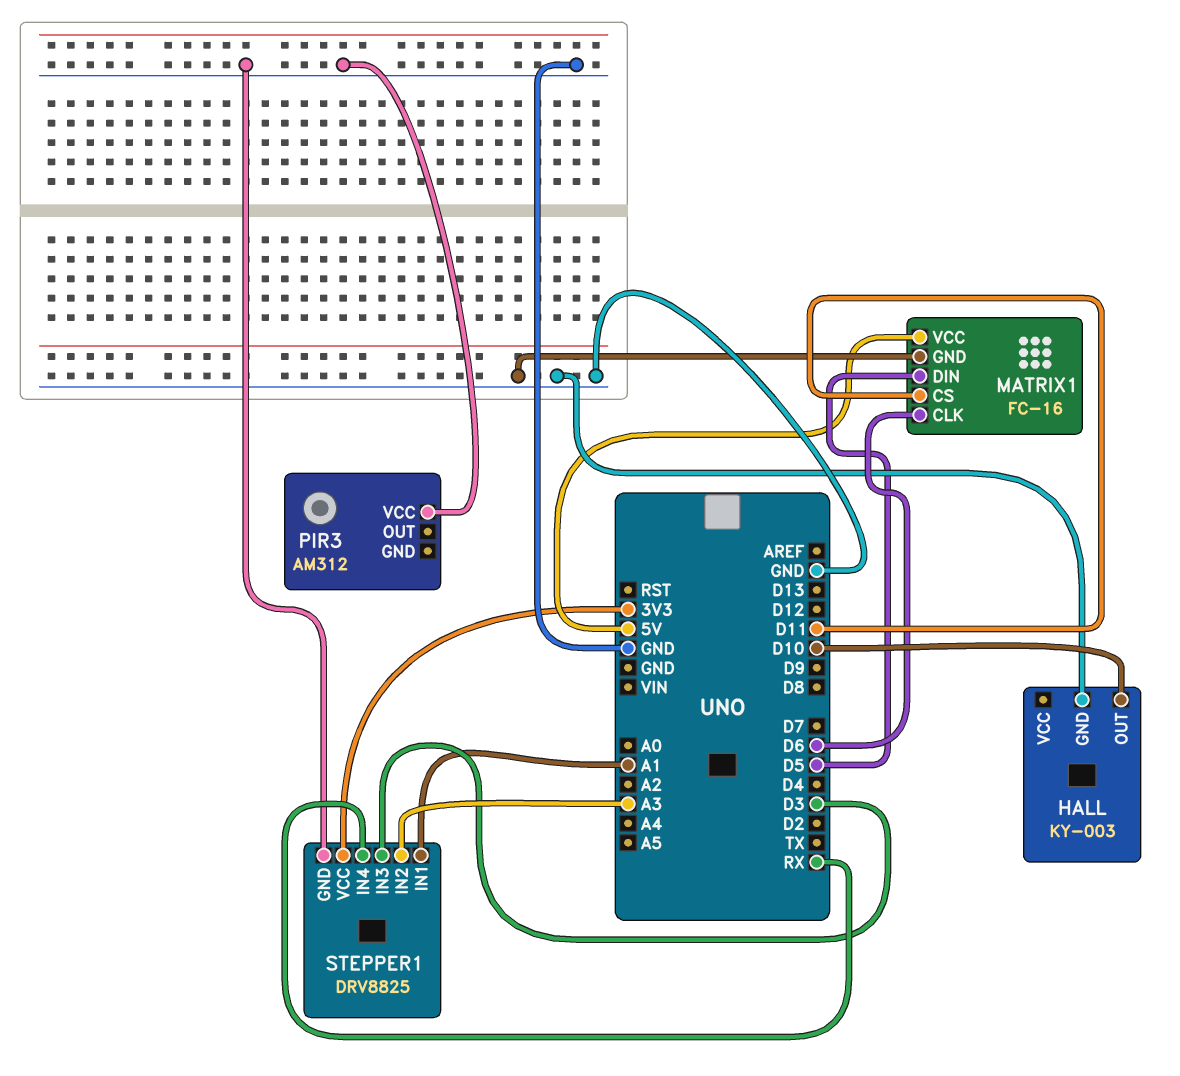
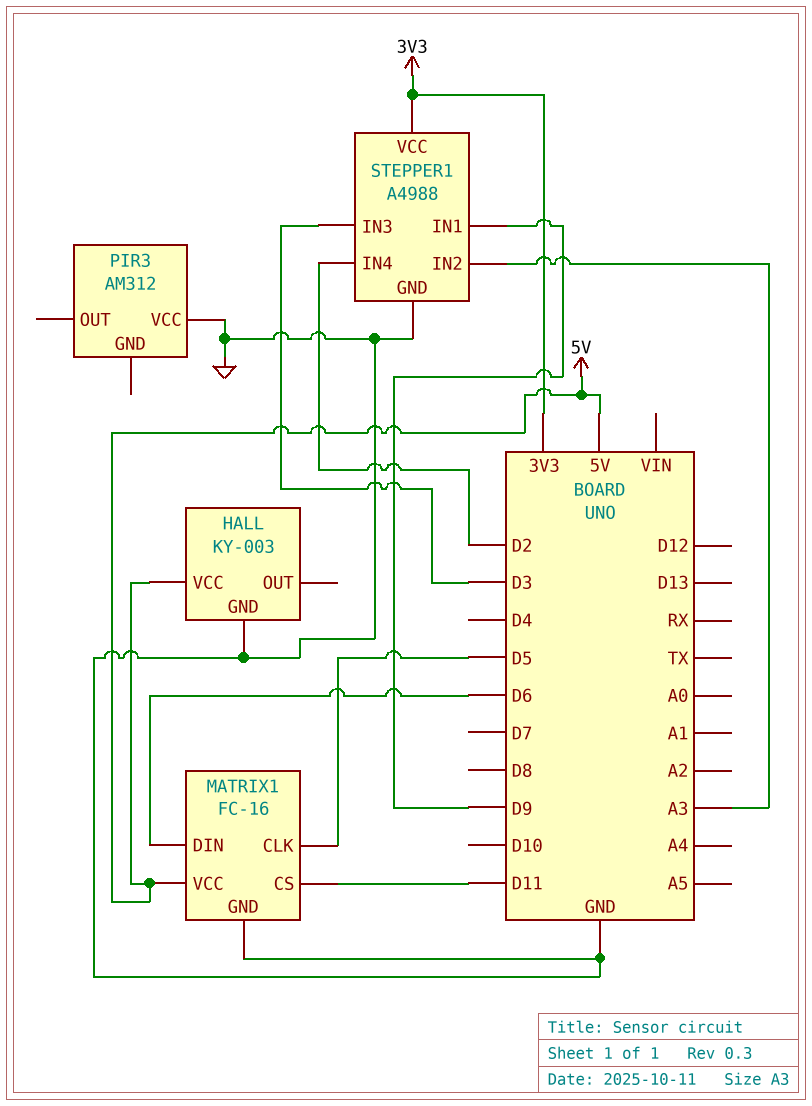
HALL pin OUT: D10 -> none
HALL pin VCC: none -> 5V
MATRIX1 pin CLK: D6 -> D5
MATRIX1 pin DIN: D5 -> D6
STEPPER1: DRV8825 -> A4988
STEPPER1 pin IN1: A1 -> D9
STEPPER1 pin IN4: RX -> D2

